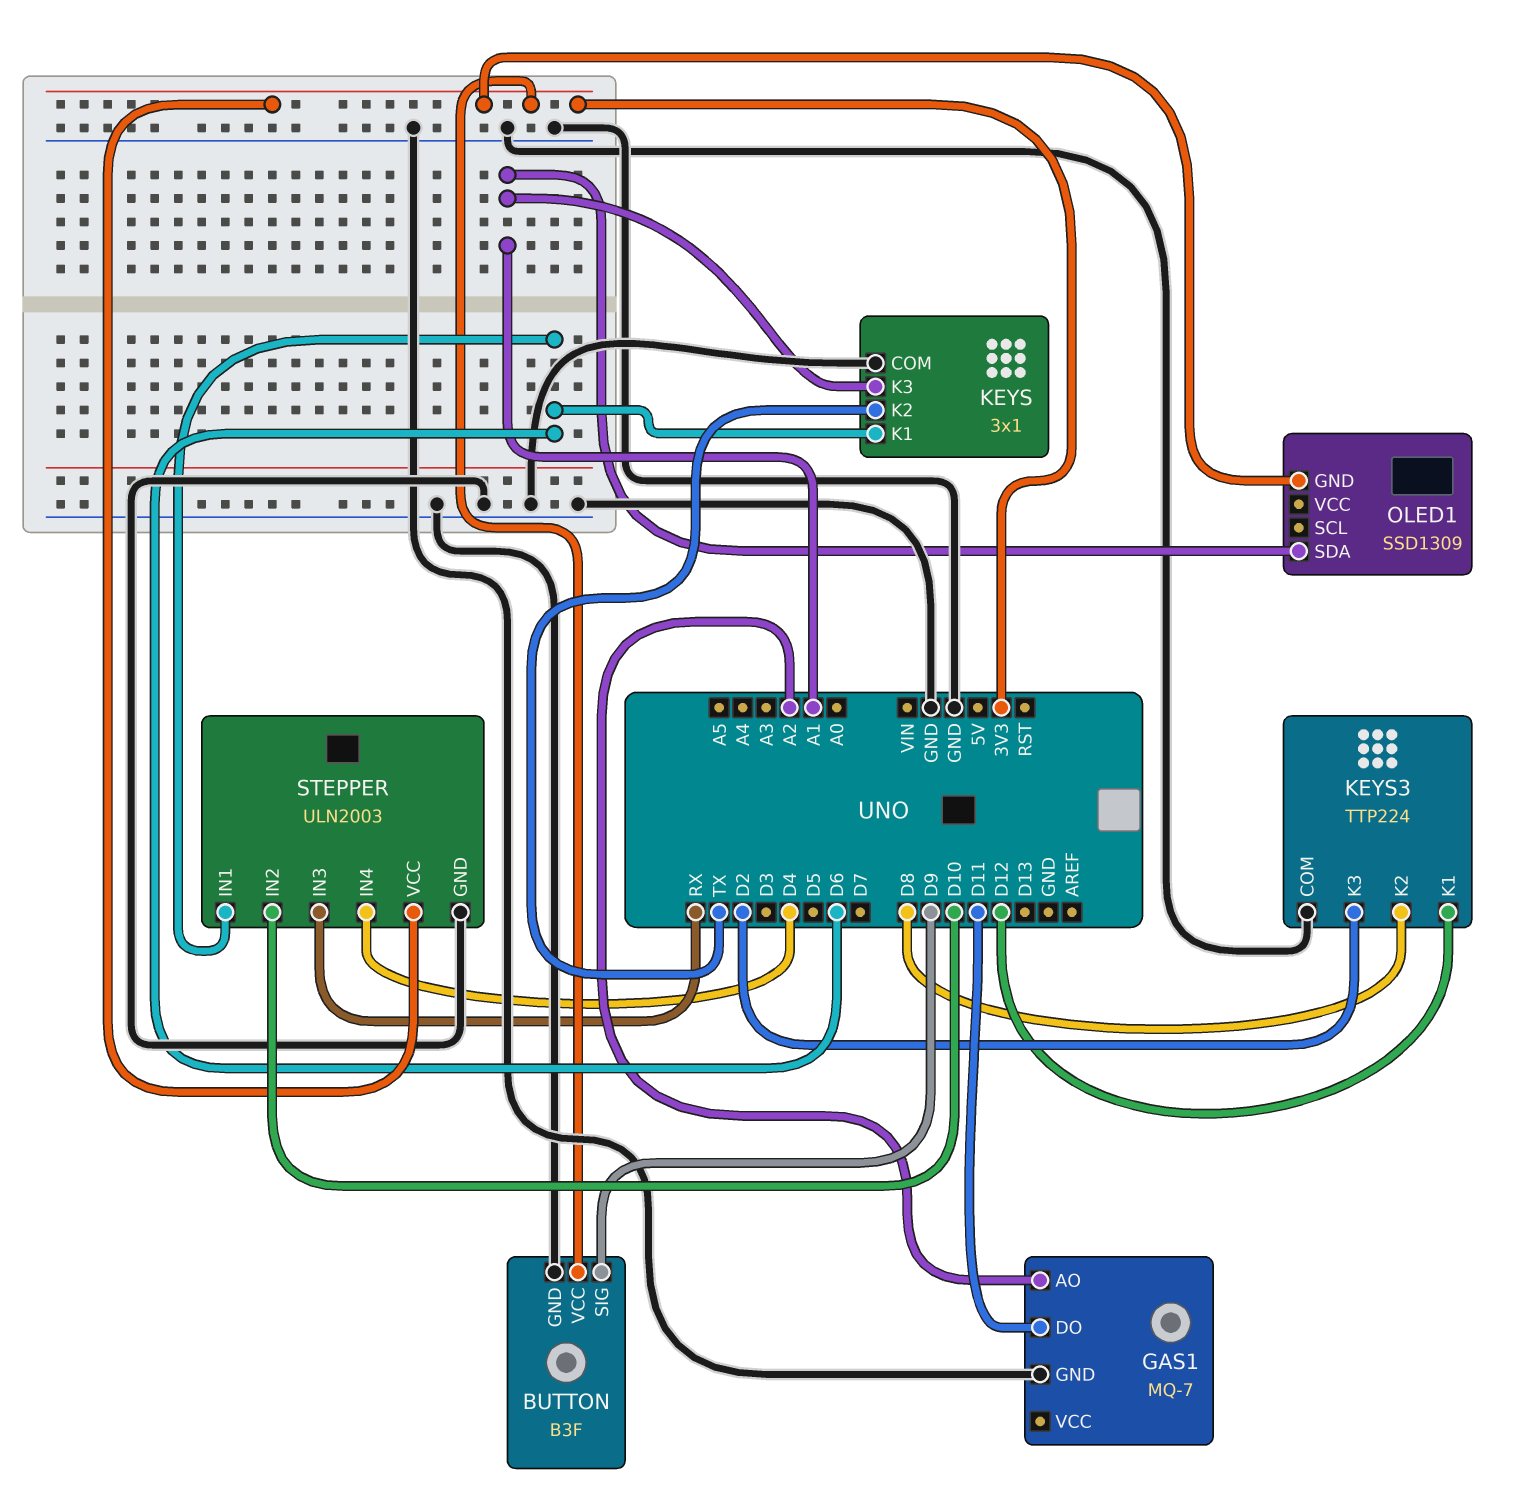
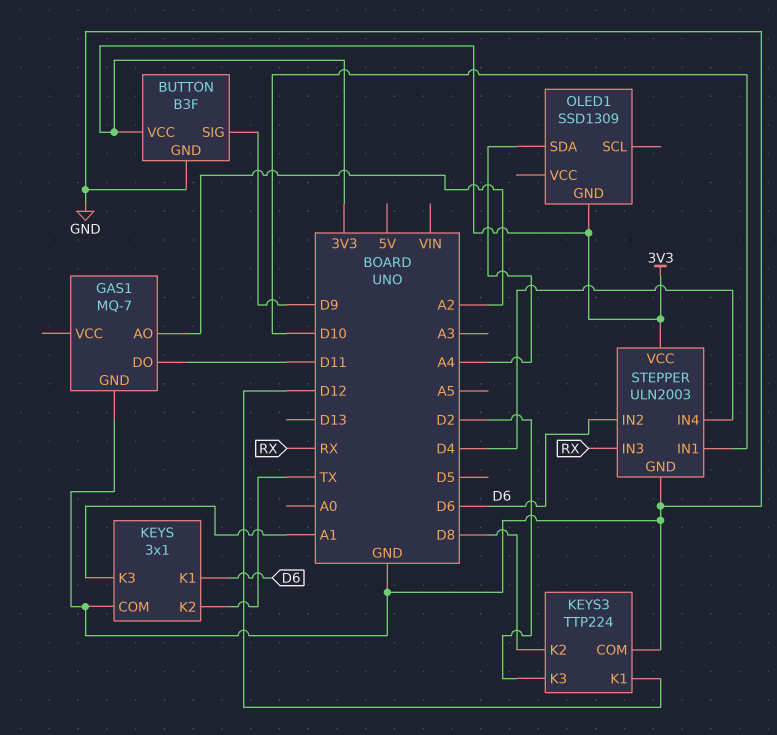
OLED1 pin SDA: A1 -> A4
STEPPER pin IN1: D6 -> D10
STEPPER pin IN2: D10 -> D6

